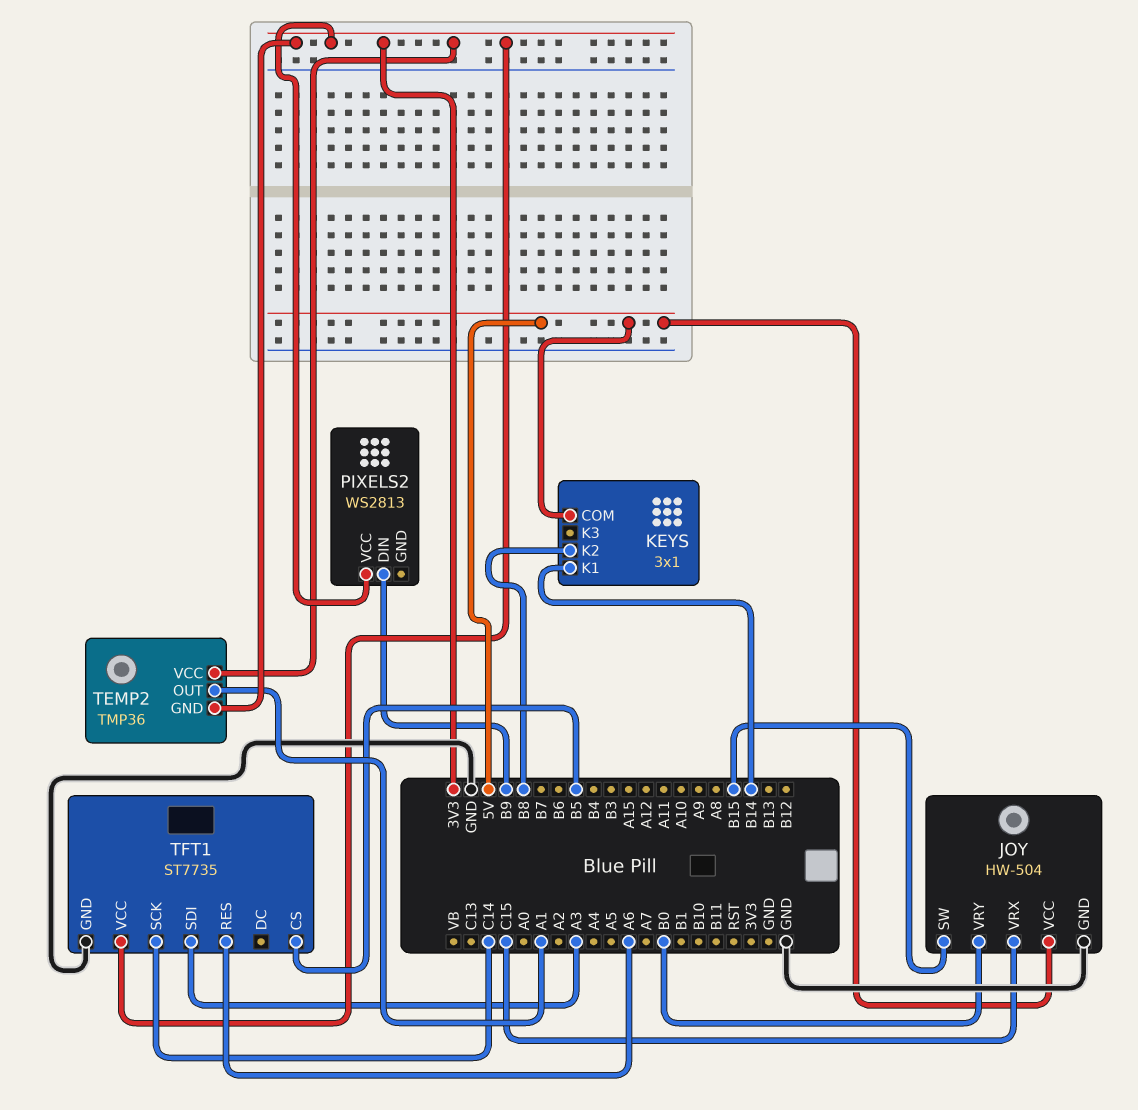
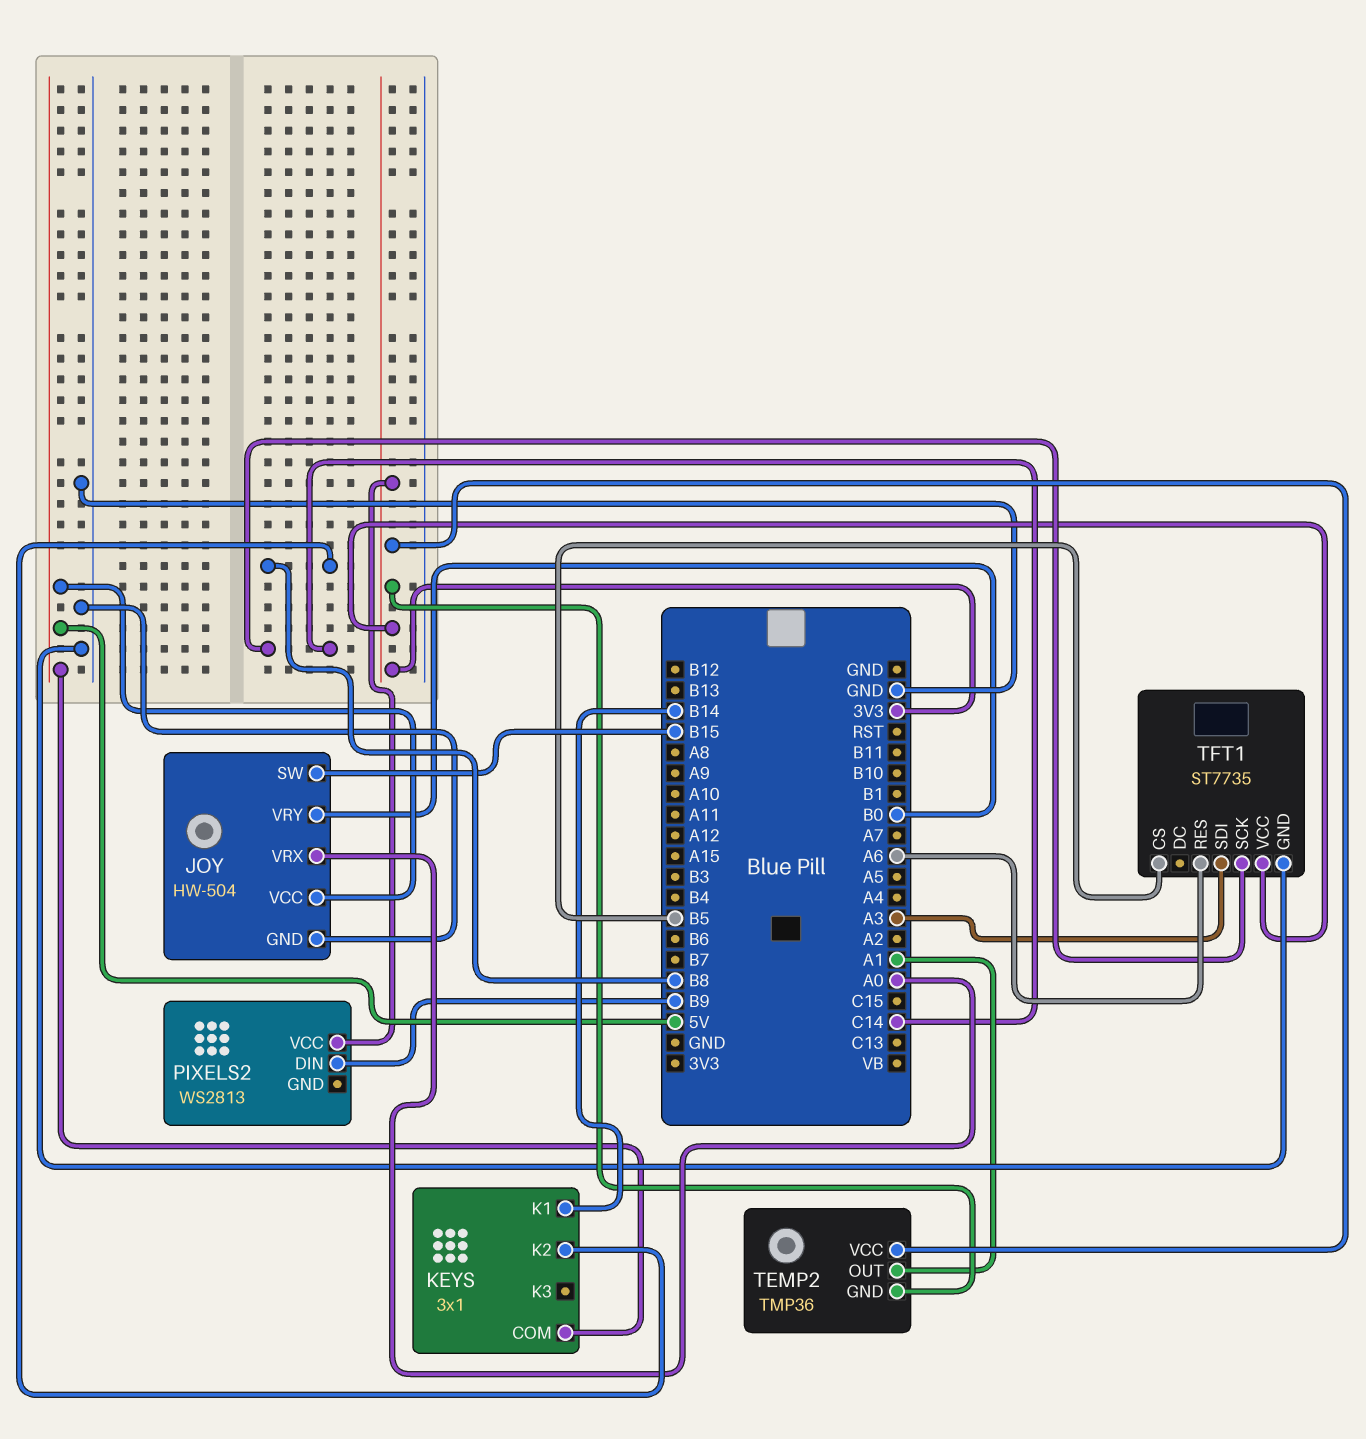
JOY pin VRX: C15 -> A0

